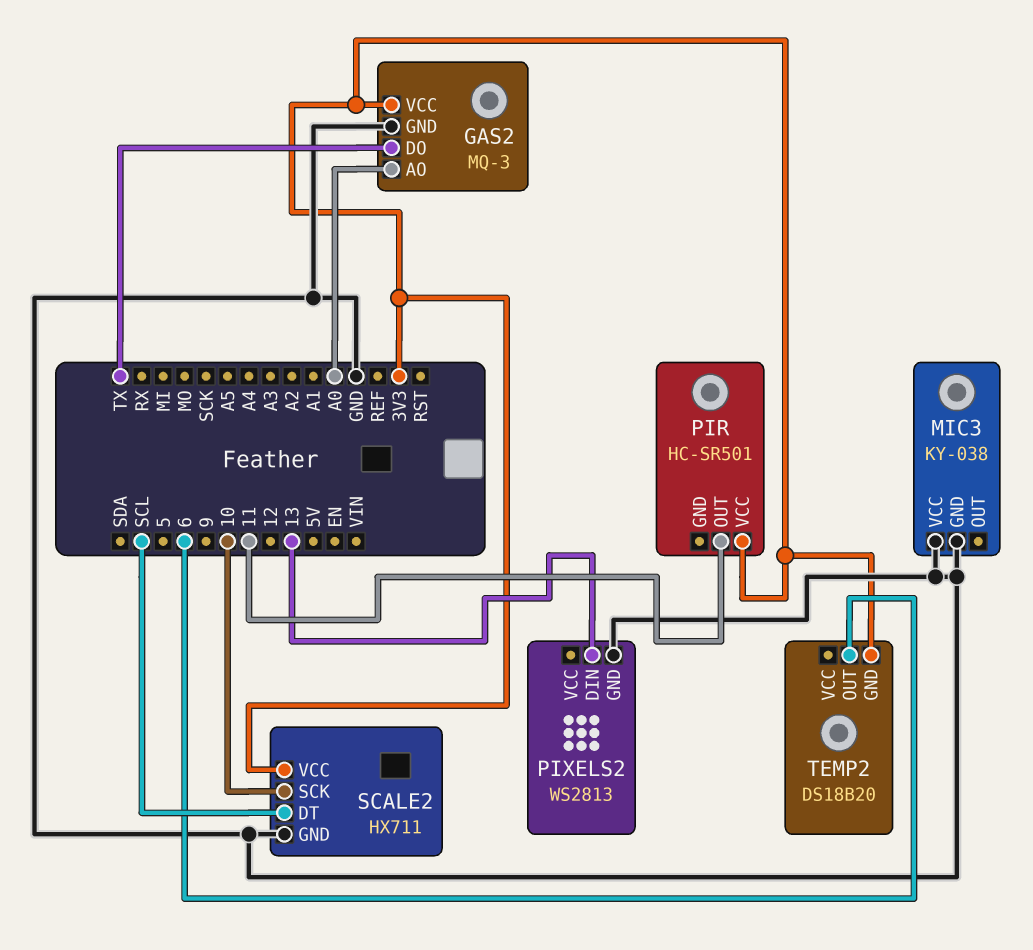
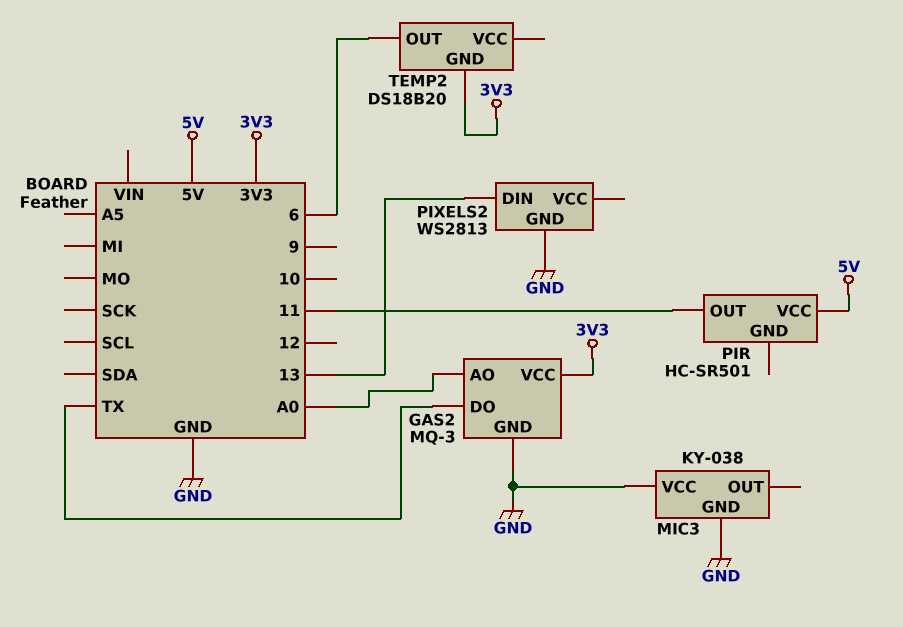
PIR pin VCC: 3V3 -> 5V
SCALE2: HX711 -> none
SCALE2 pin DT: SCL -> none
SCALE2 pin GND: GND -> none
SCALE2 pin SCK: 10 -> none
SCALE2 pin VCC: 3V3 -> none

